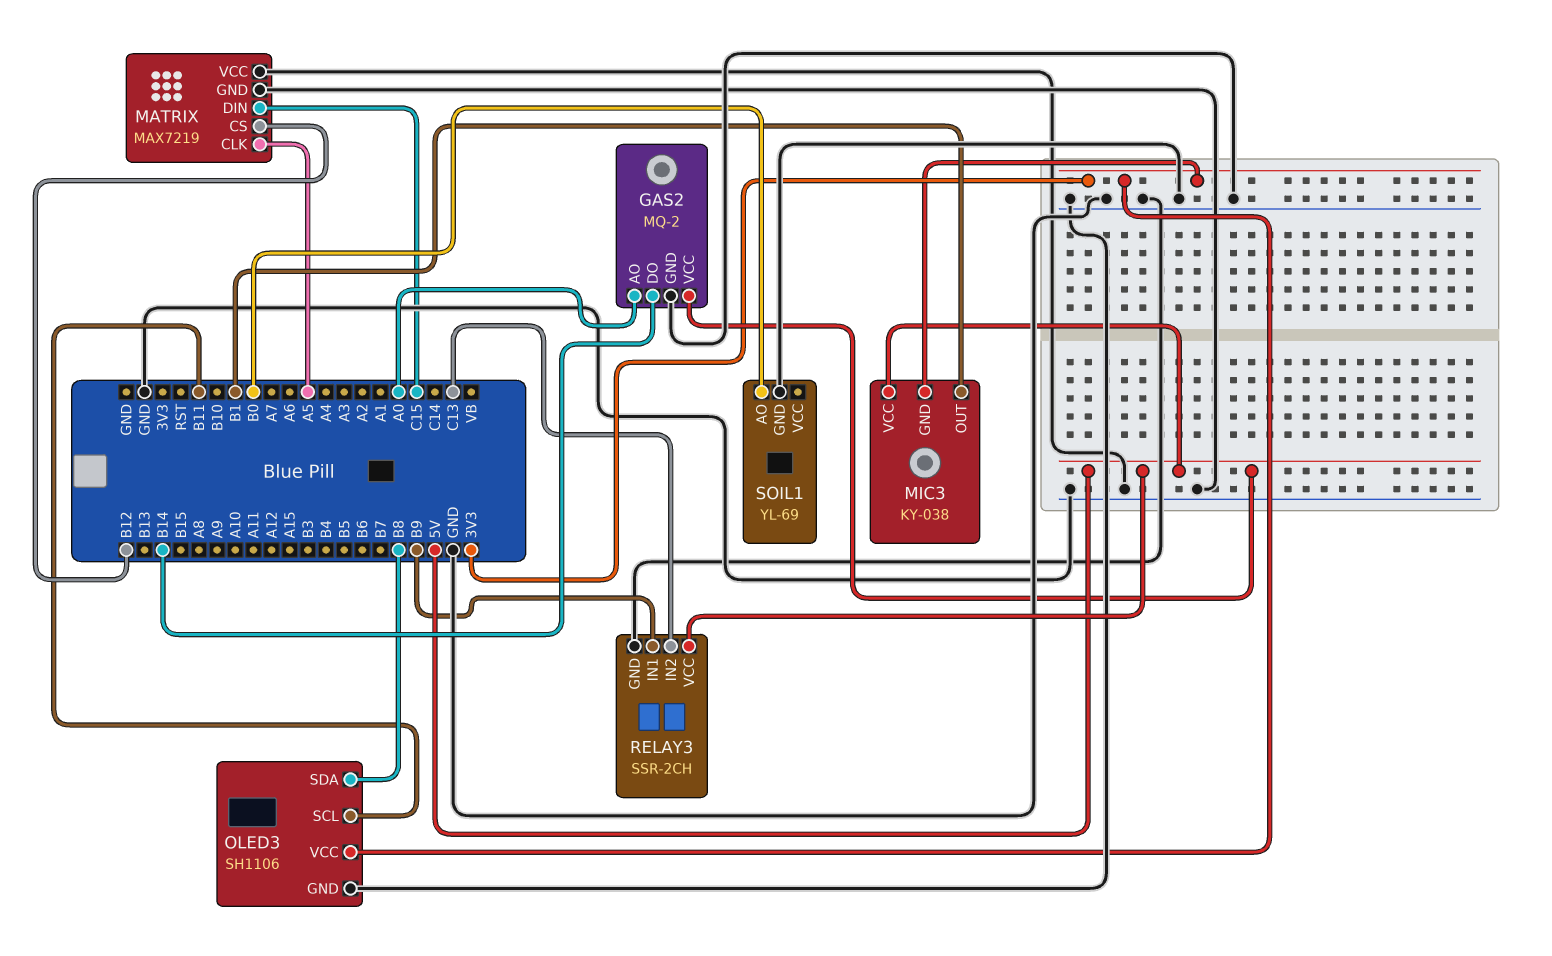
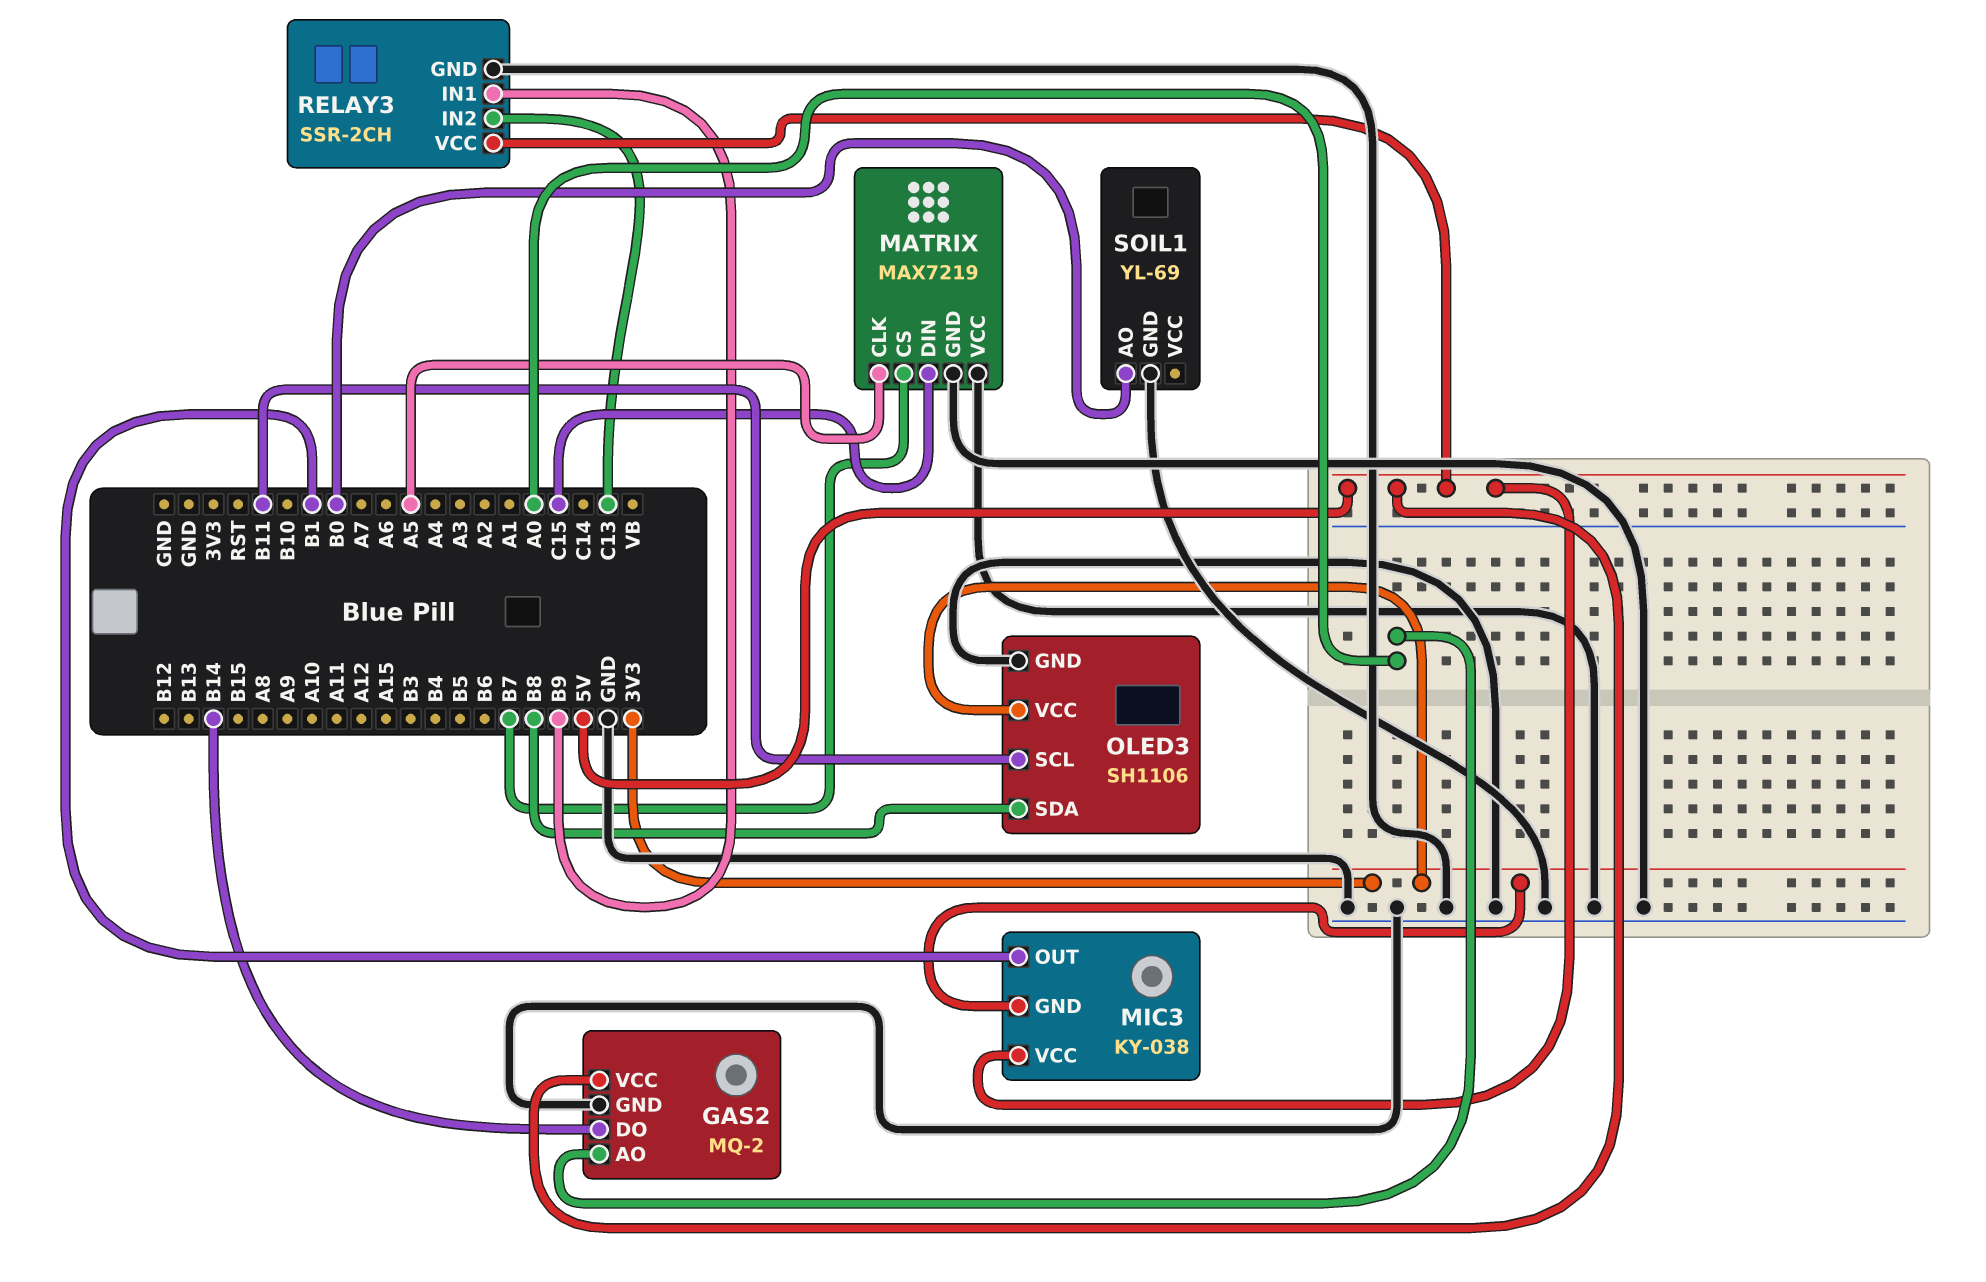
MATRIX pin CS: B12 -> B7

